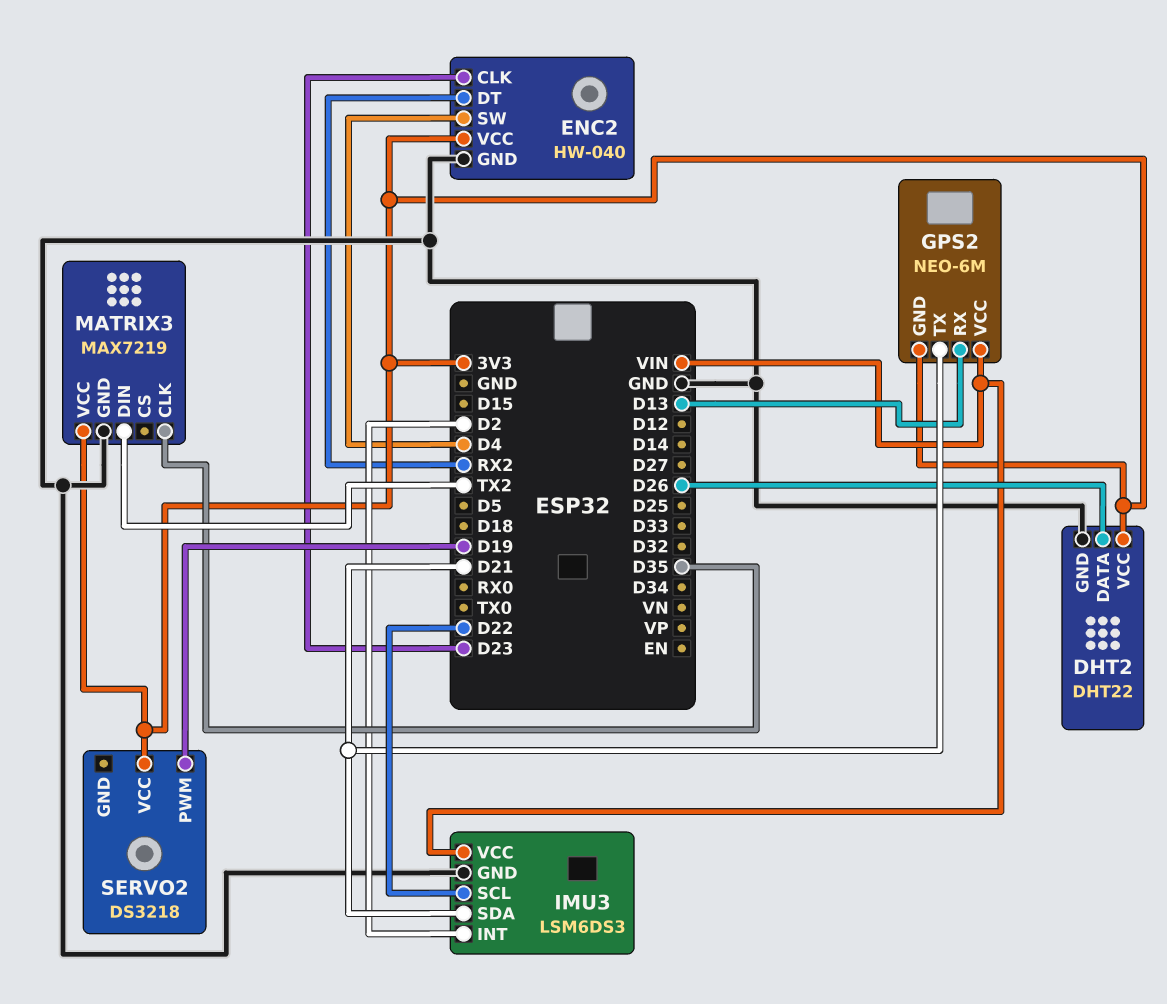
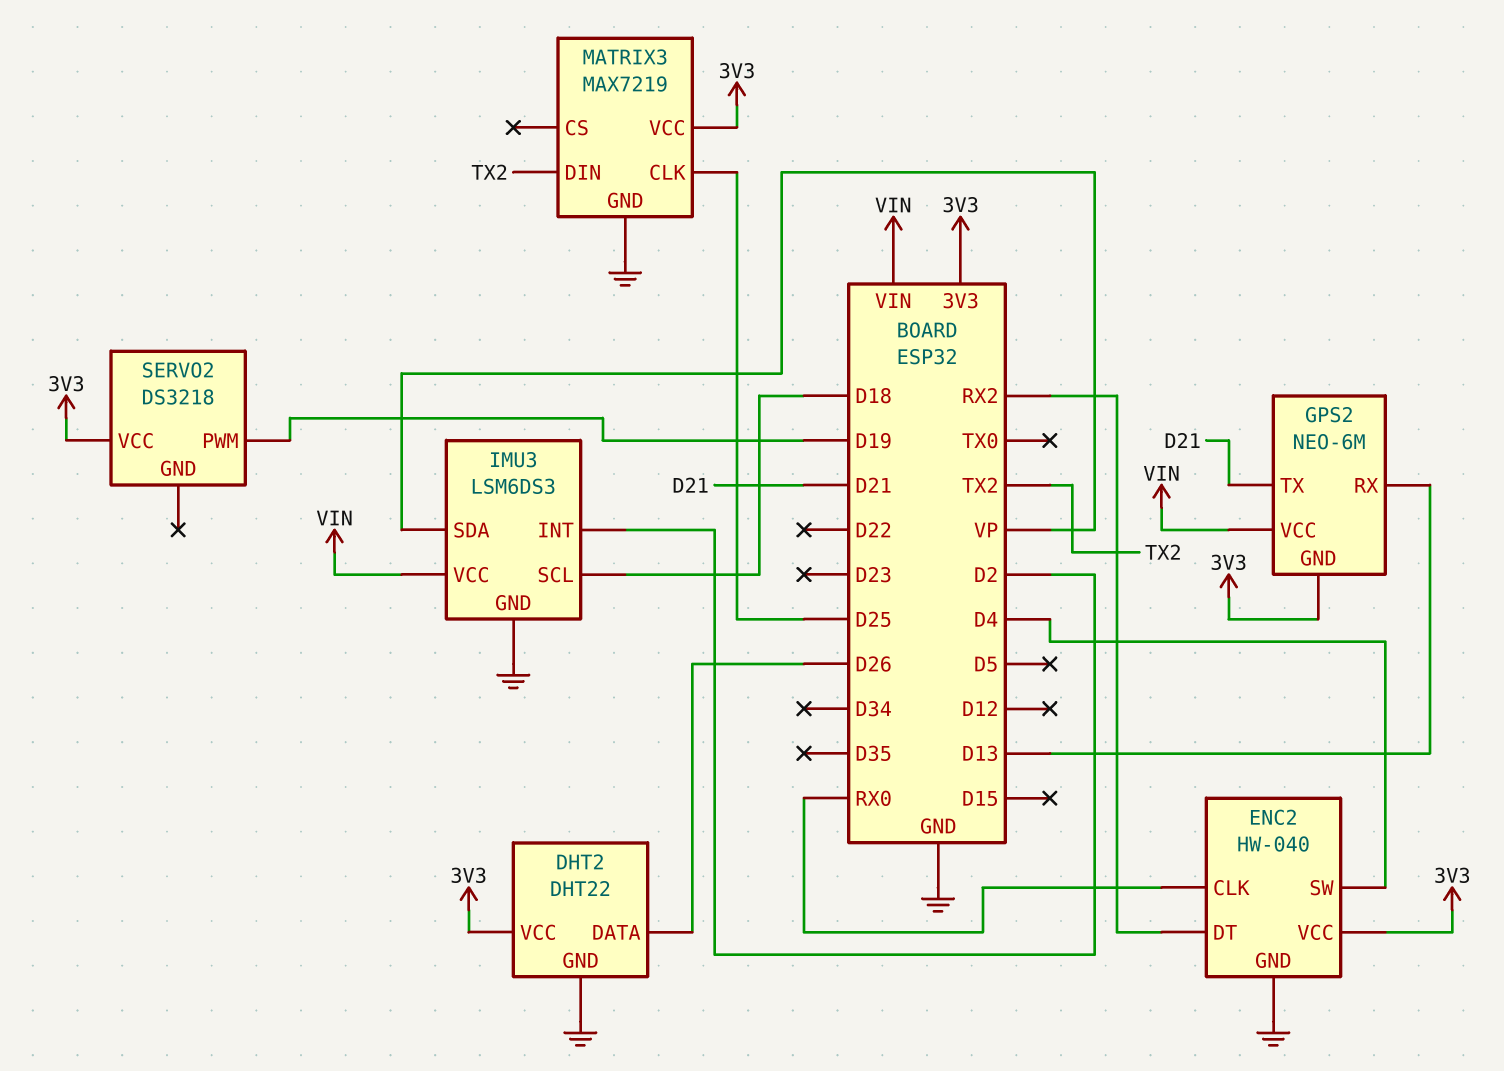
ENC2 pin CLK: D23 -> RX0
IMU3 pin SCL: D22 -> D18
IMU3 pin SDA: D21 -> VP
MATRIX3 pin CLK: D35 -> D25

